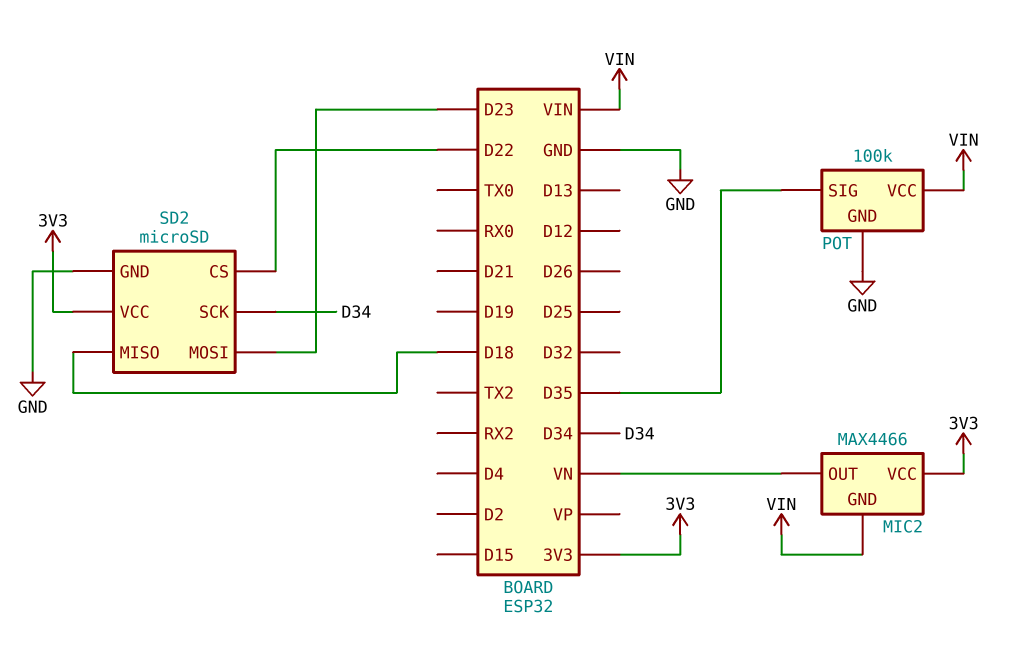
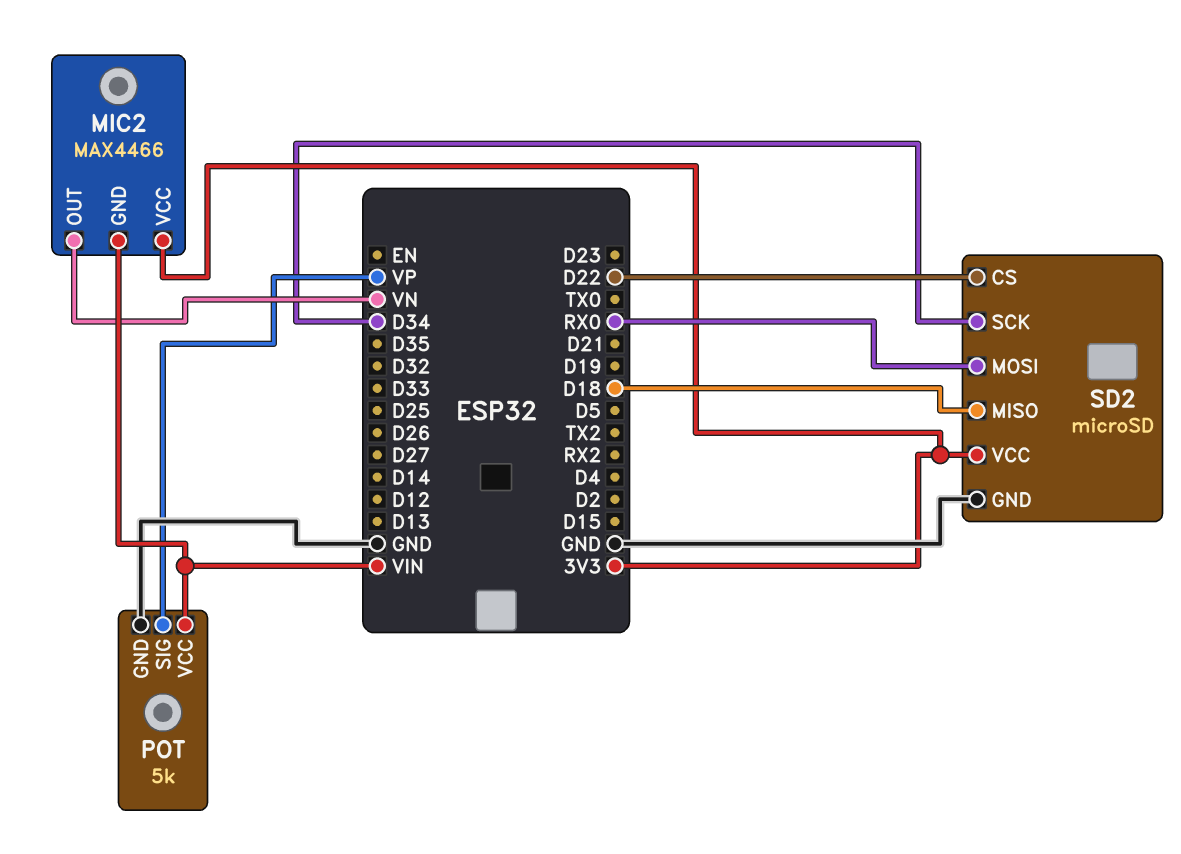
POT: 100k -> 5k
POT pin SIG: D35 -> VP
SD2 pin MOSI: D23 -> RX0

